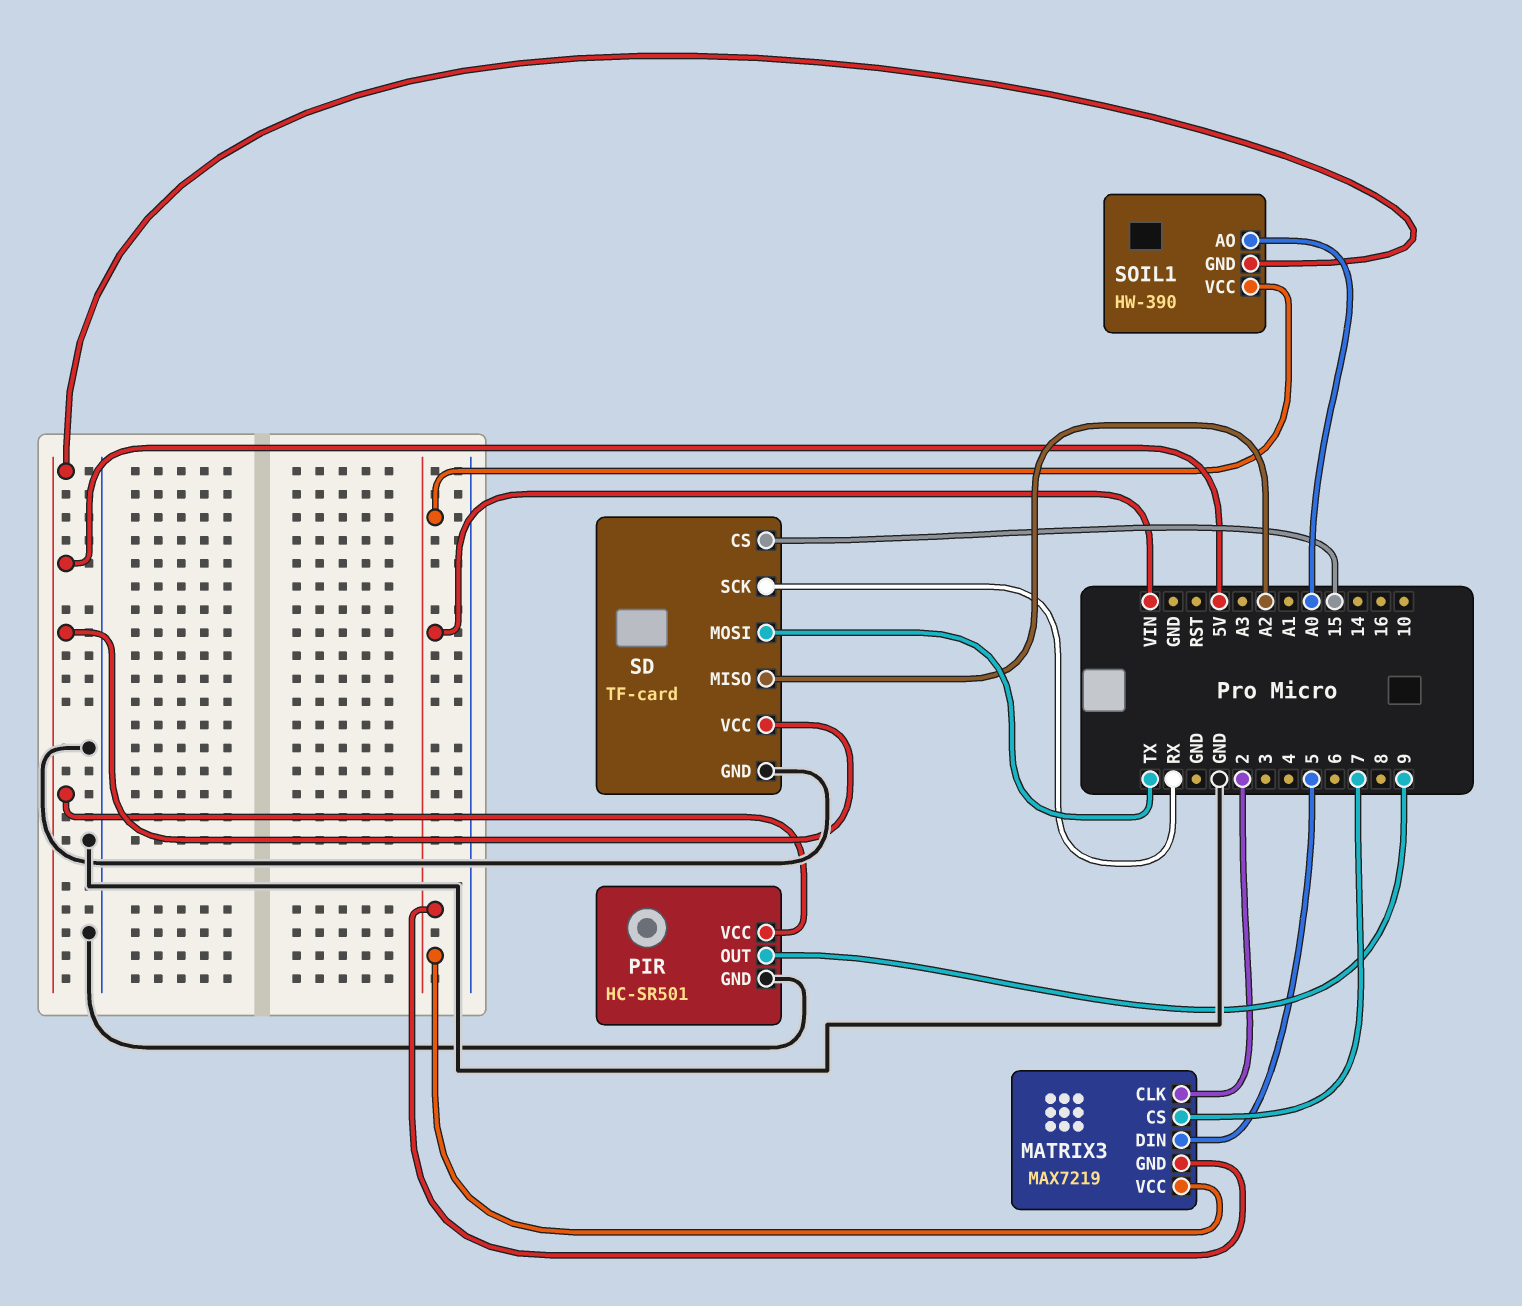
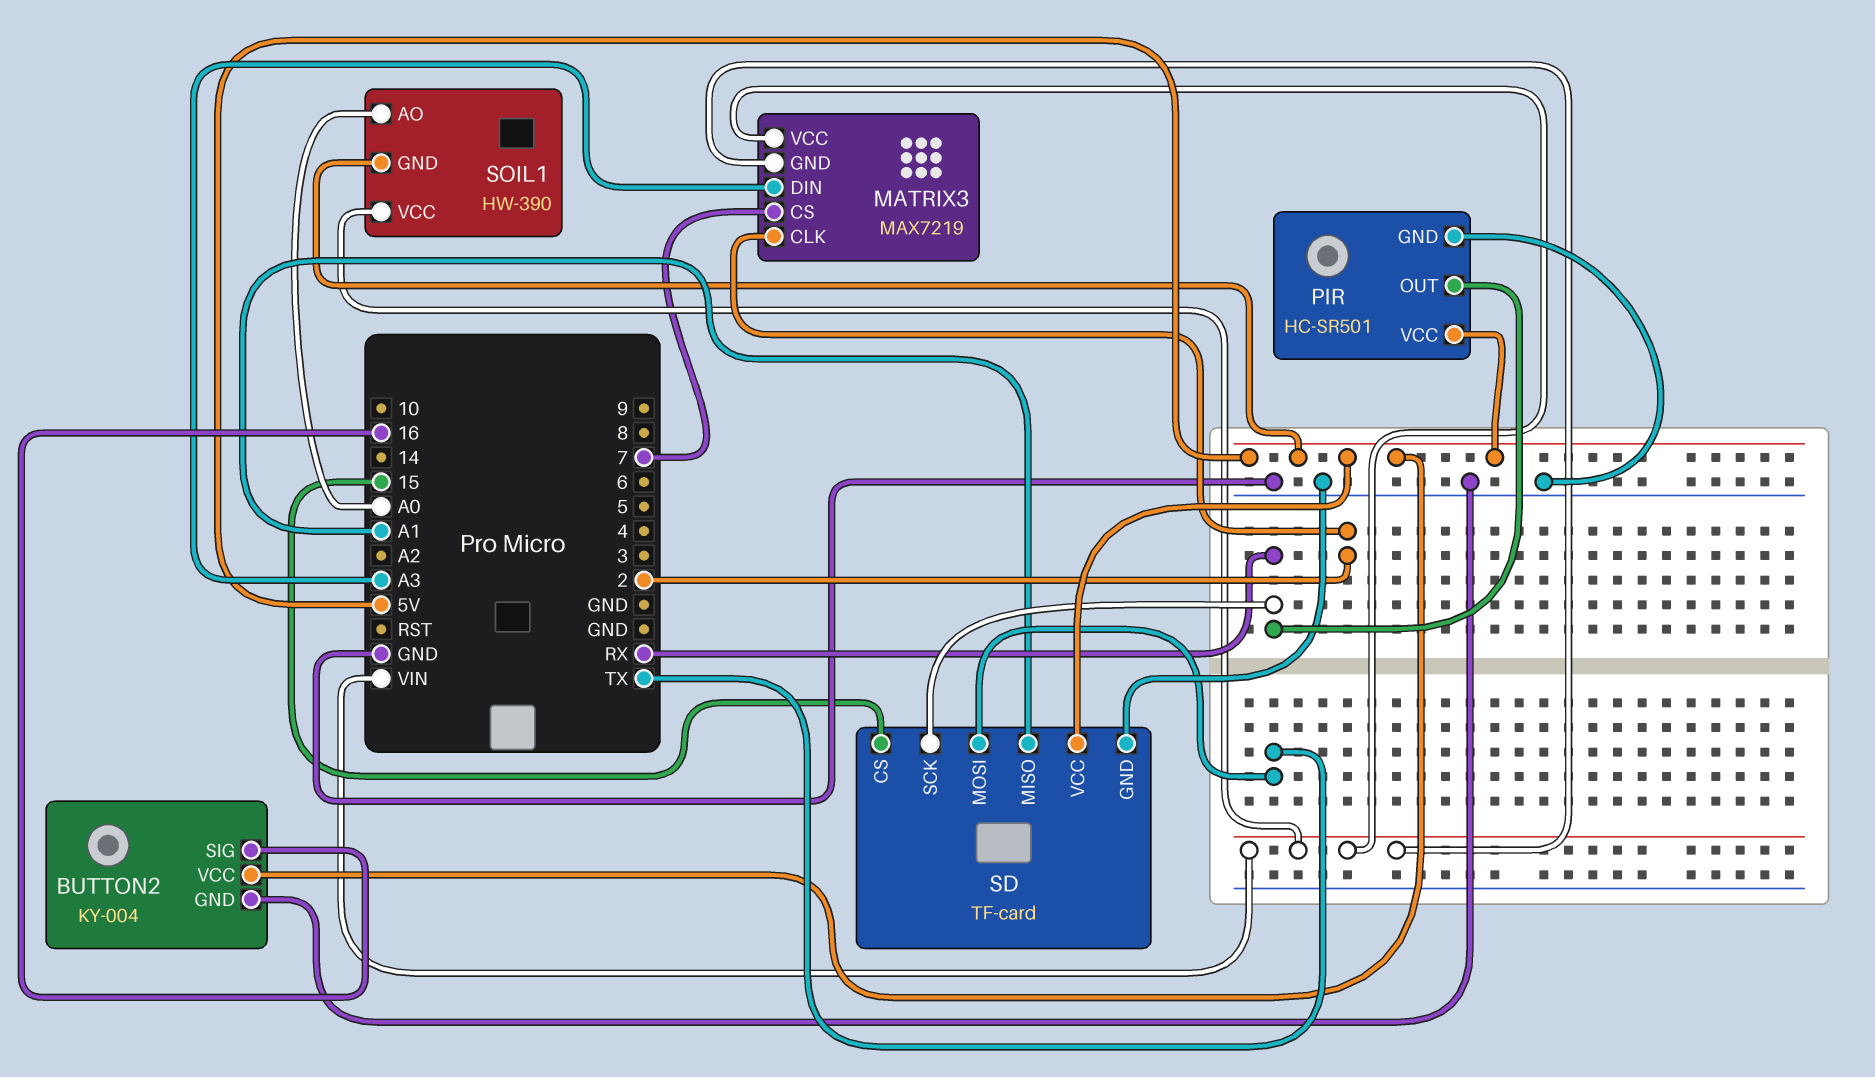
BUTTON2: none -> KY-004
BUTTON2 pin GND: none -> GND
BUTTON2 pin SIG: none -> 16
BUTTON2 pin VCC: none -> 5V
MATRIX3 pin DIN: 5 -> A3
PIR pin OUT: 9 -> RX
SD pin MISO: A2 -> A1

